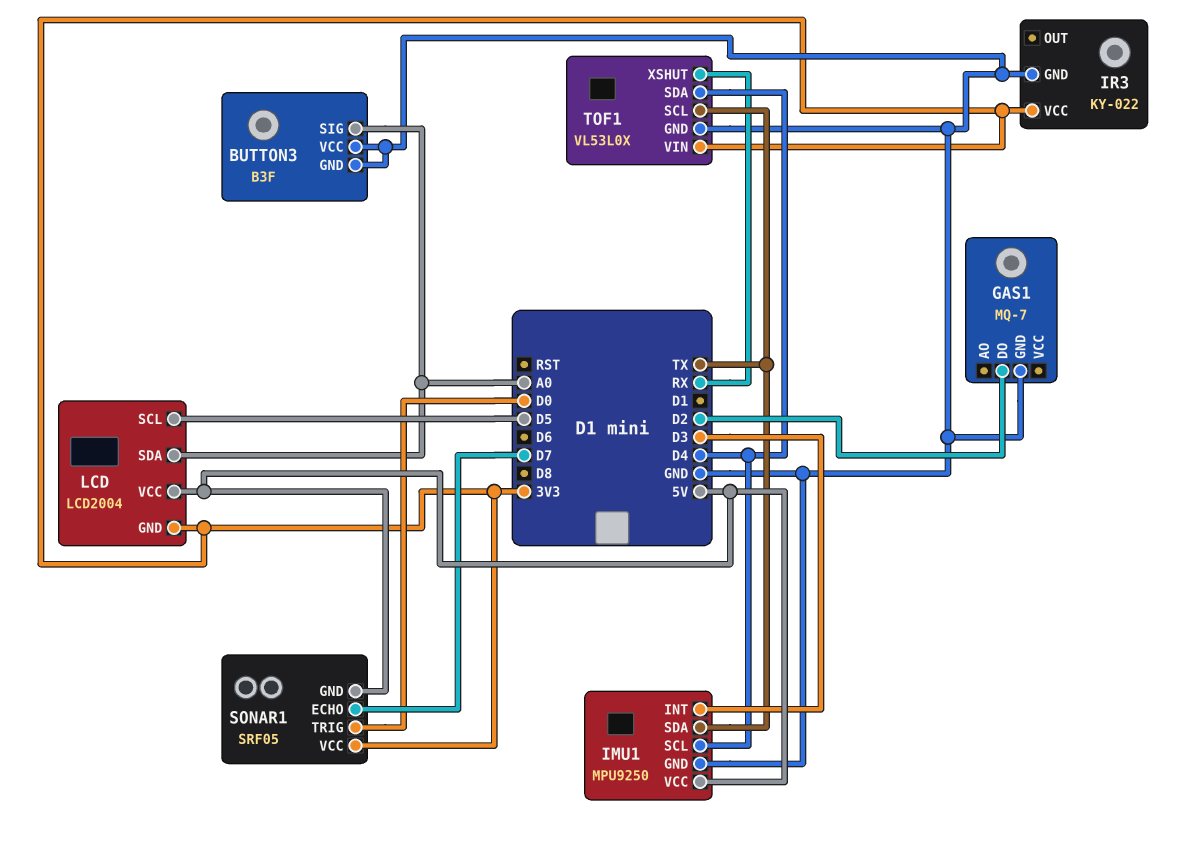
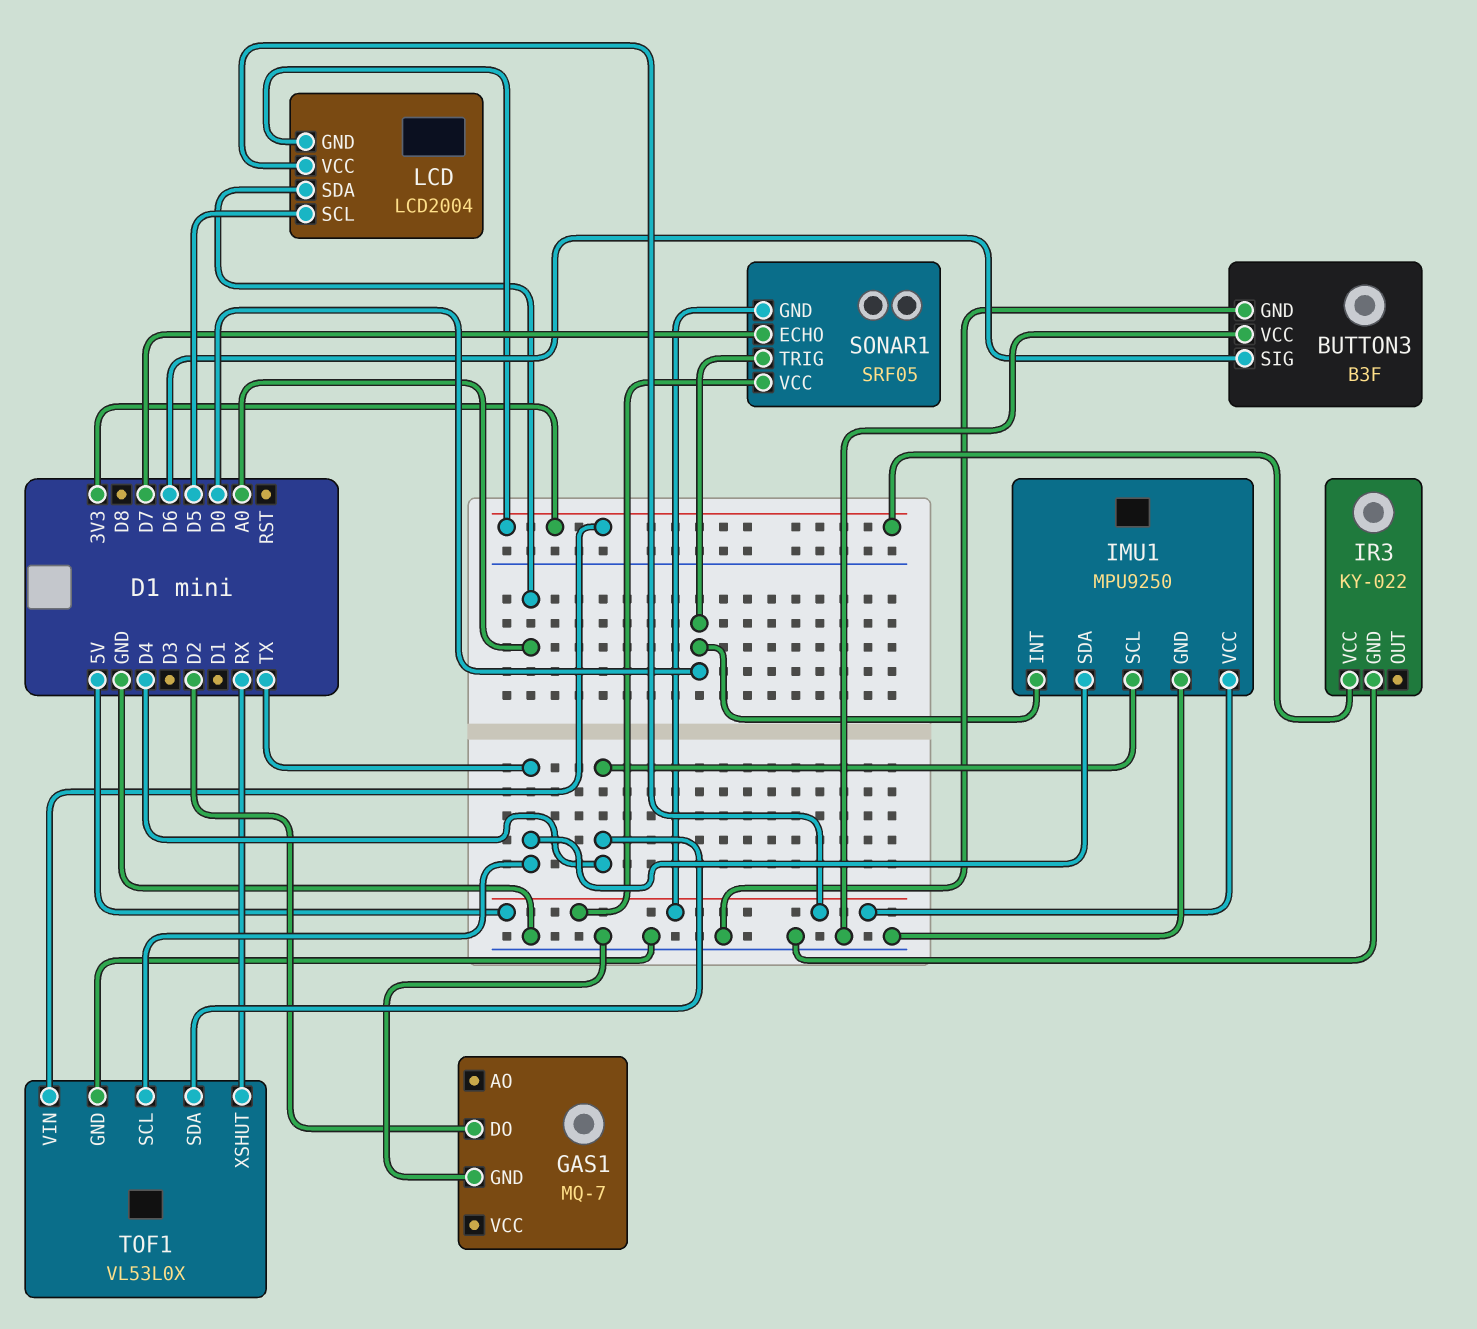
BUTTON3 pin SIG: A0 -> D6
IMU1 pin INT: D3 -> D0
SONAR1 pin VCC: 3V3 -> 5V

